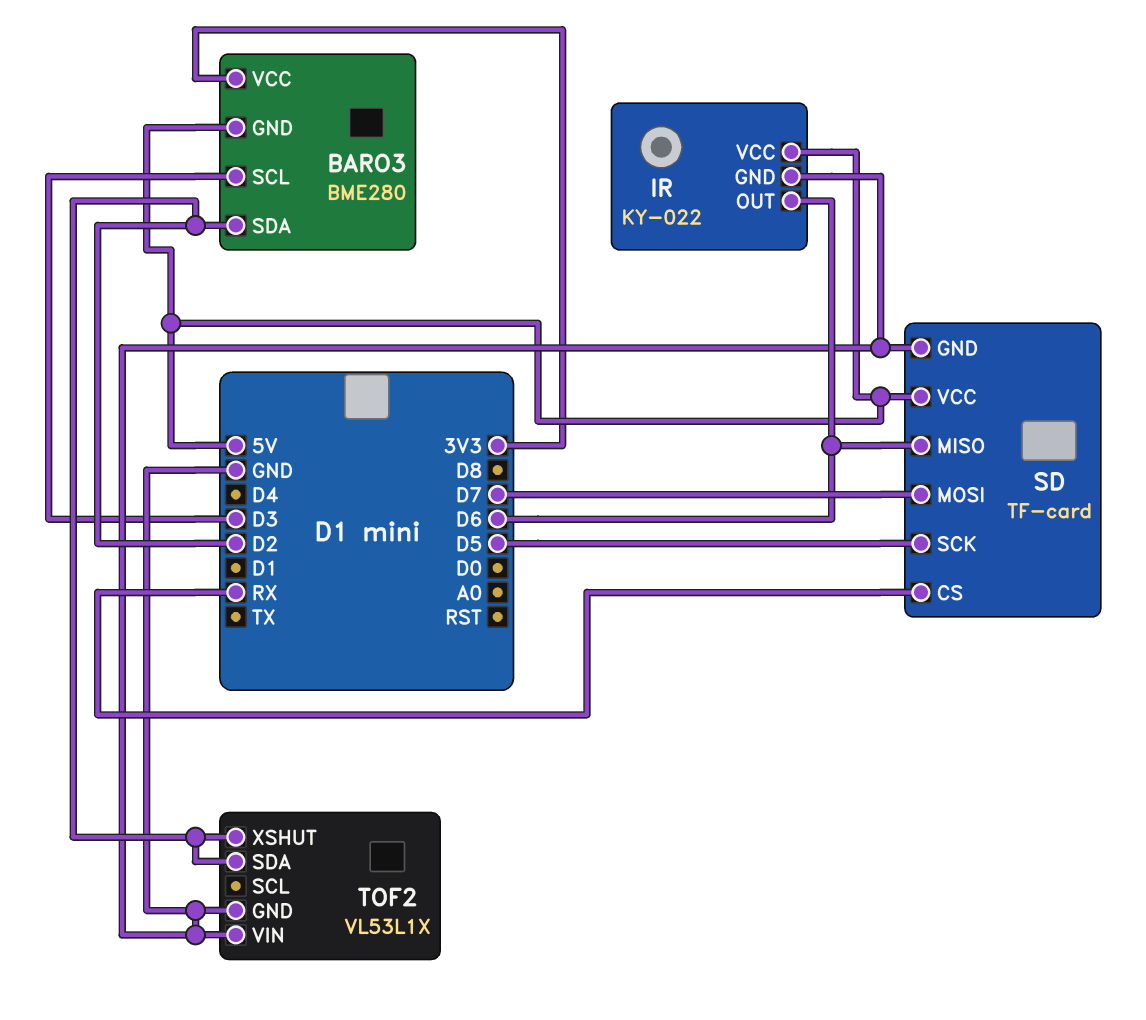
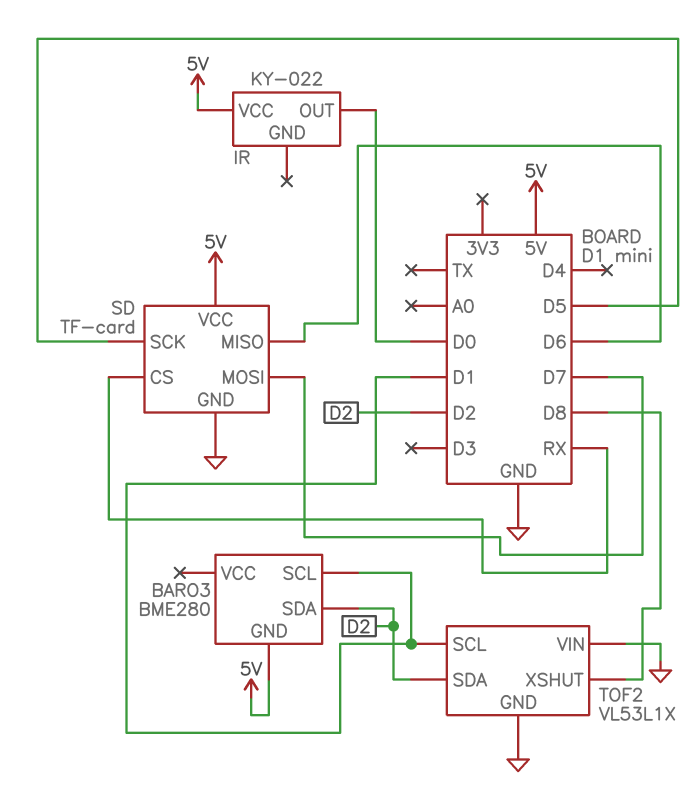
BARO3 pin SCL: D3 -> D1
BARO3 pin VCC: 3V3 -> none
IR pin GND: GND -> none
IR pin OUT: D6 -> D0
TOF2 pin SCL: none -> D1
TOF2 pin XSHUT: D2 -> D8

